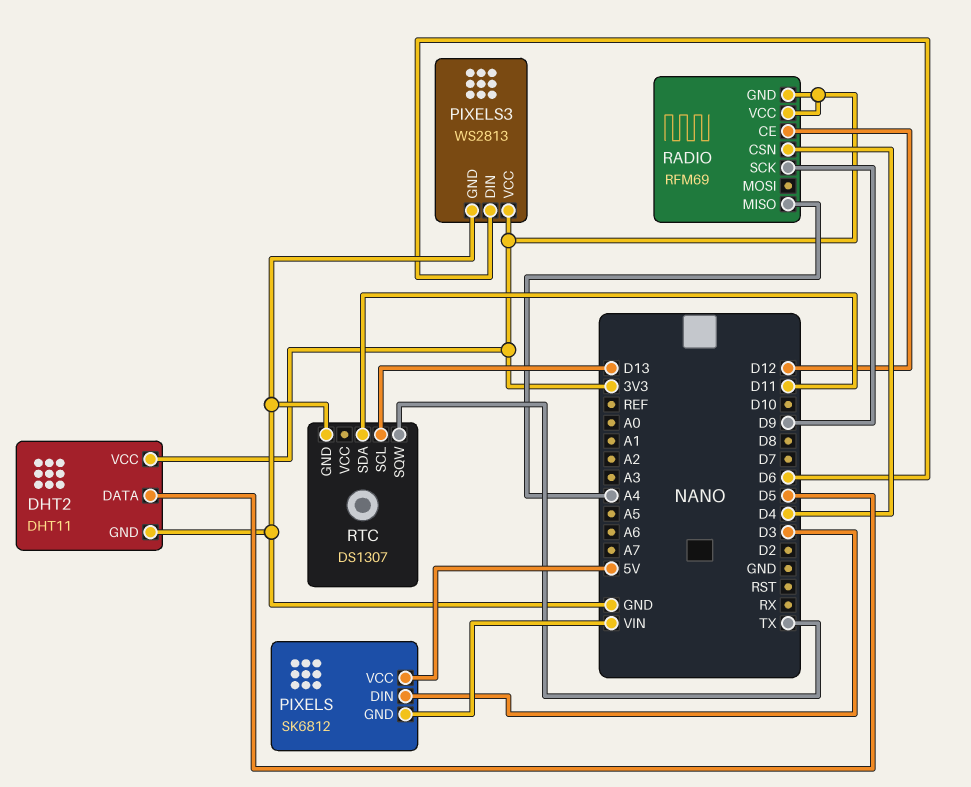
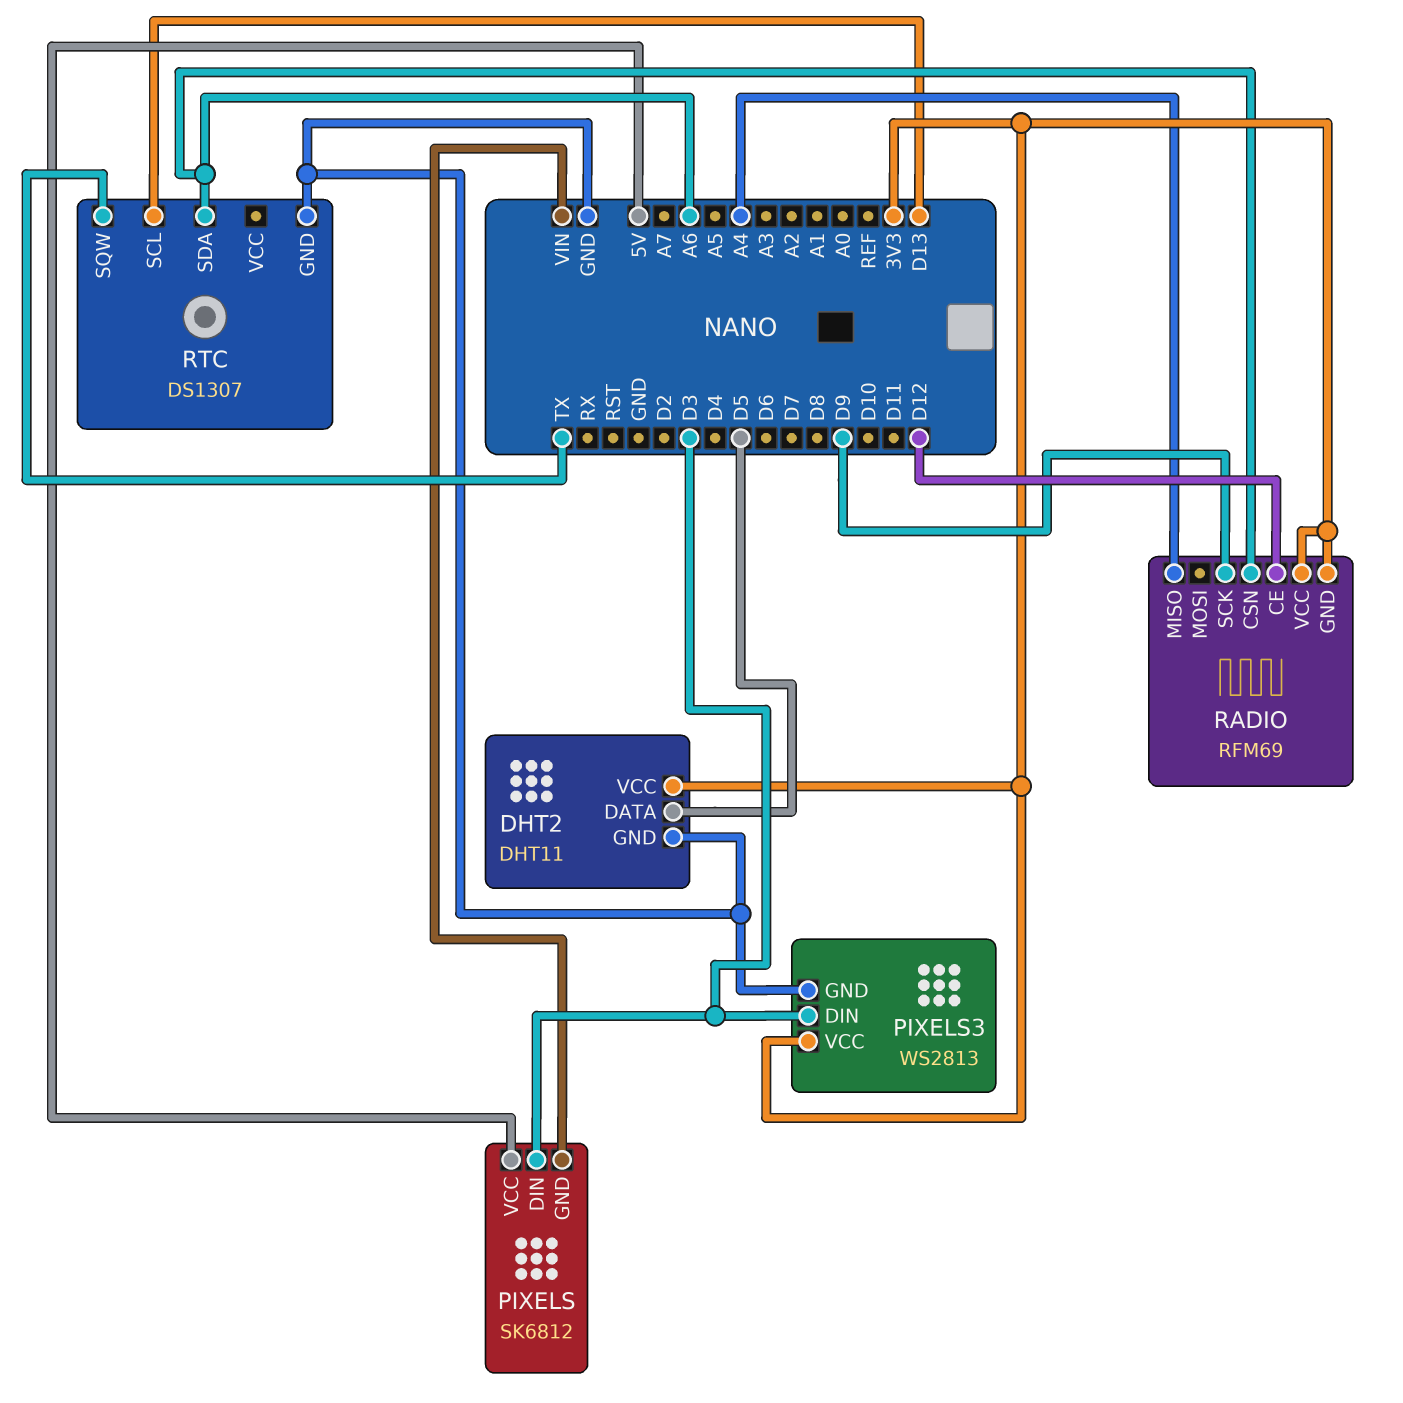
PIXELS3 pin DIN: D6 -> D3
RADIO pin CSN: D4 -> A6
RTC pin SDA: D11 -> A6

